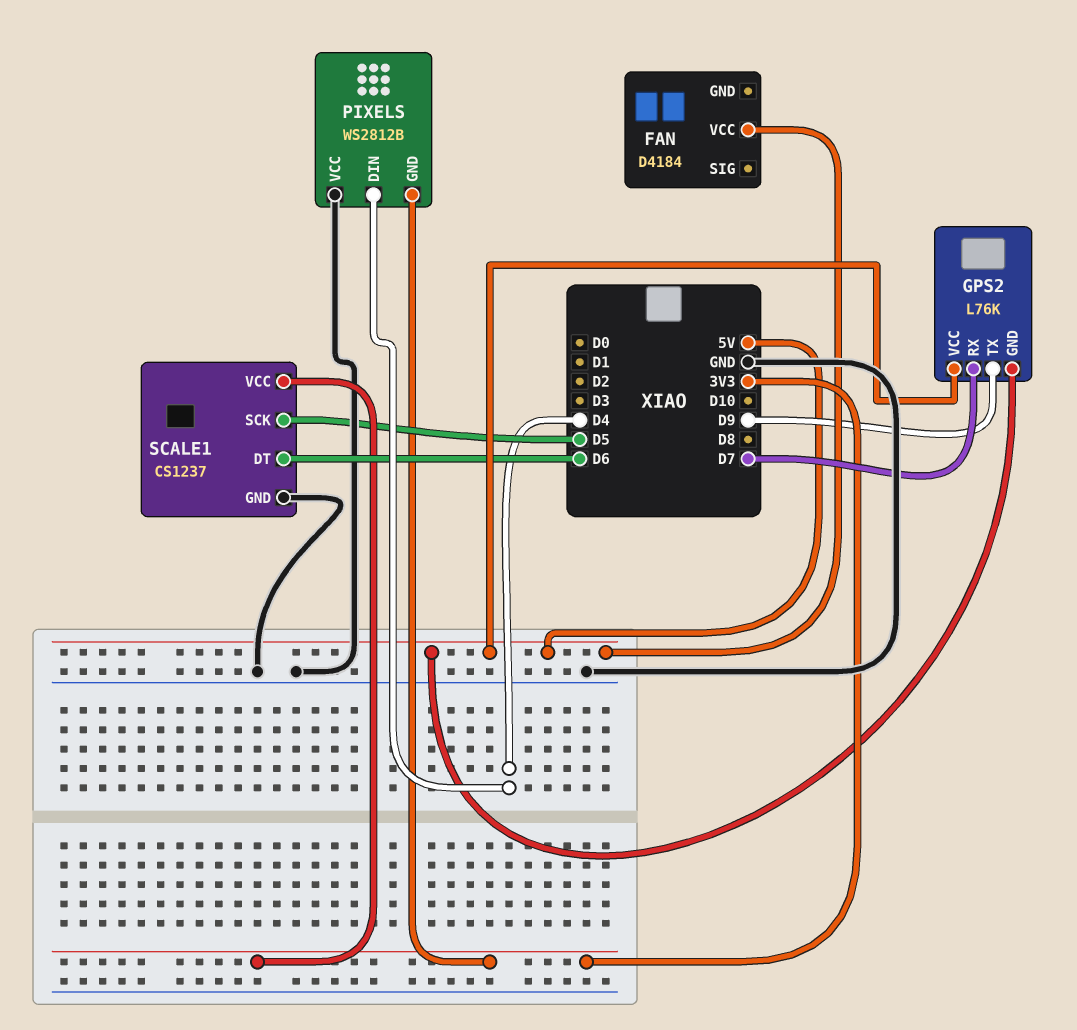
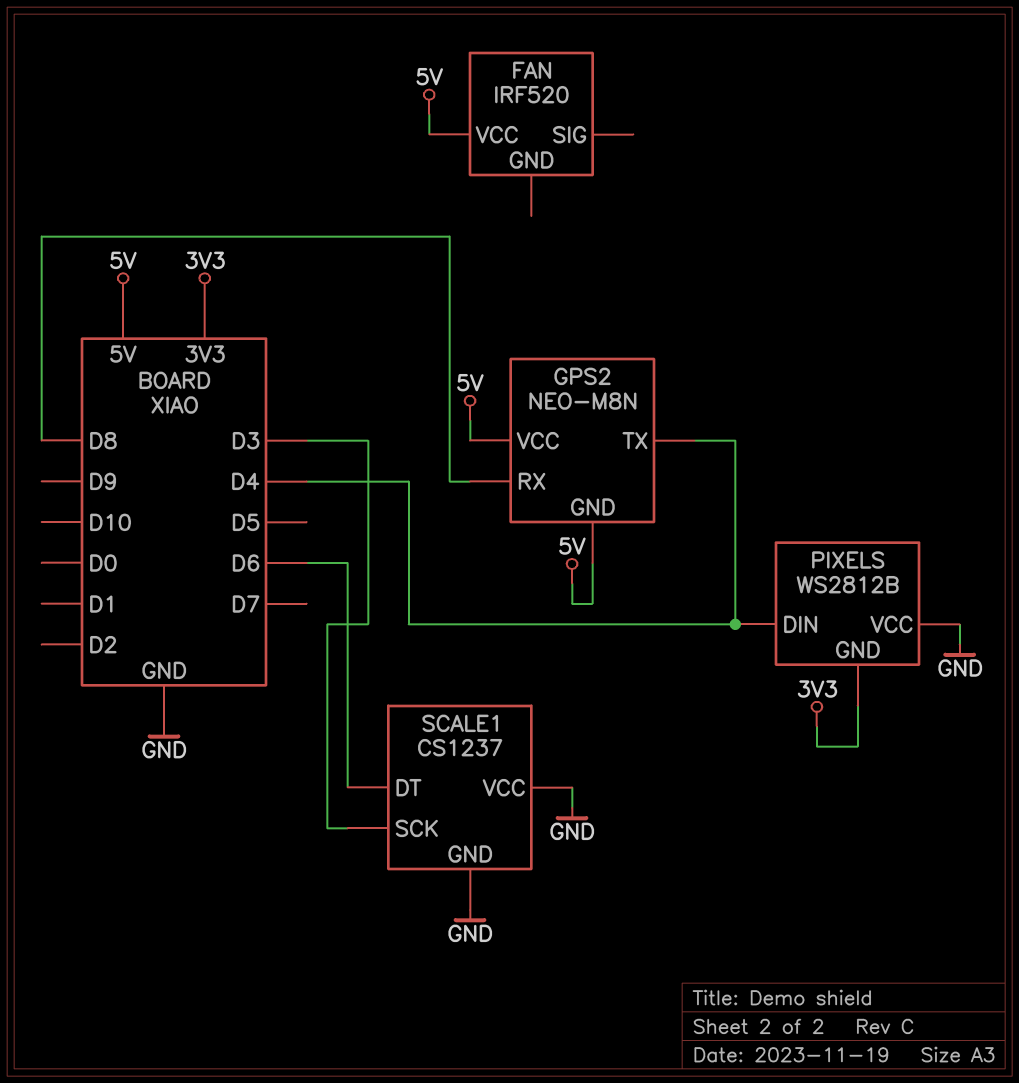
FAN: D4184 -> IRF520
GPS2: L76K -> NEO-M8N
GPS2 pin RX: D7 -> D8
GPS2 pin TX: D9 -> D4
SCALE1 pin SCK: D5 -> D3
SCALE1 pin VCC: 3V3 -> GND

